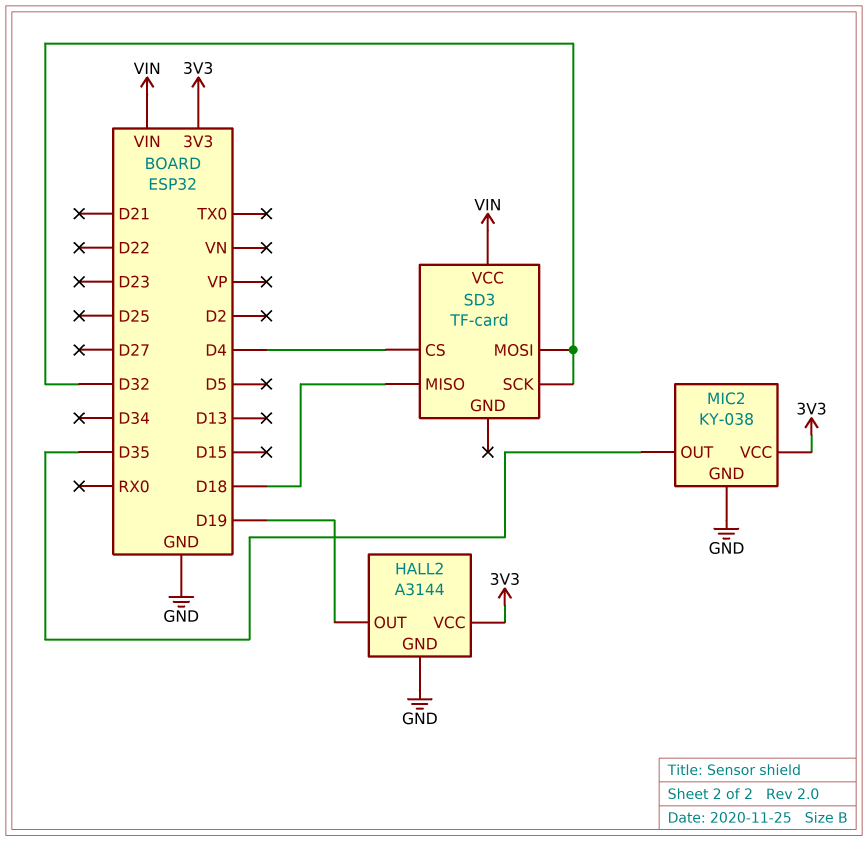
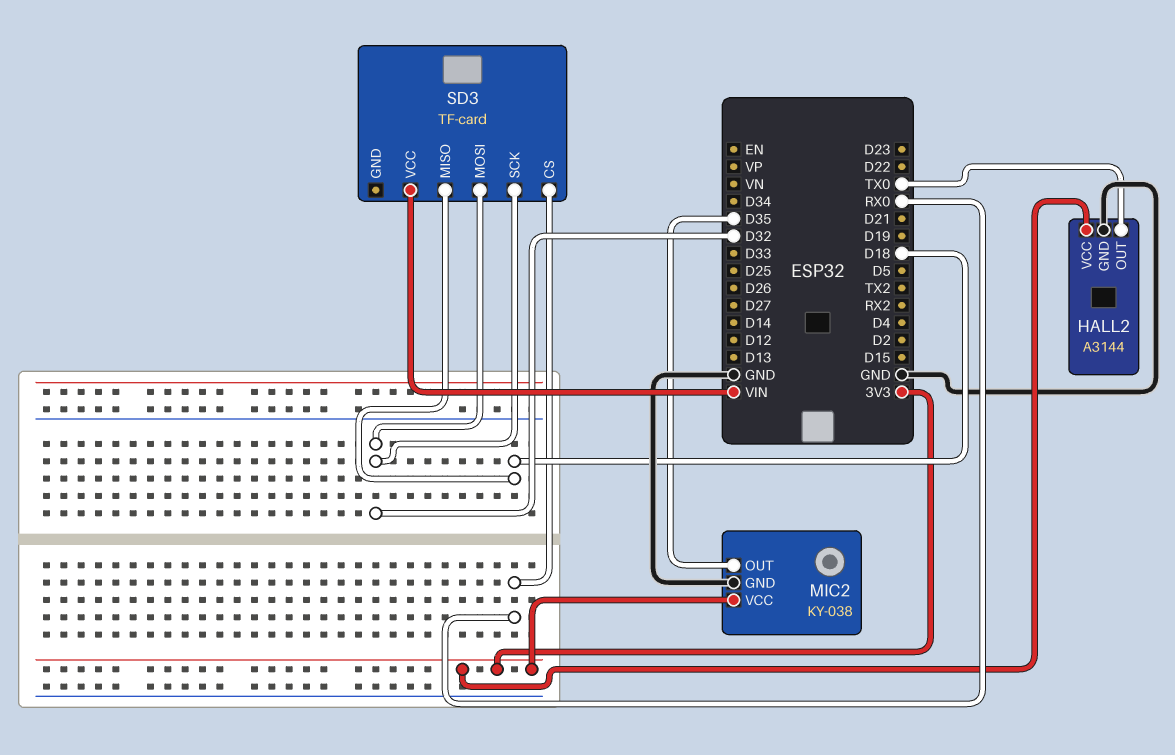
HALL2 pin OUT: D19 -> TX0
SD3 pin CS: D4 -> RX0

